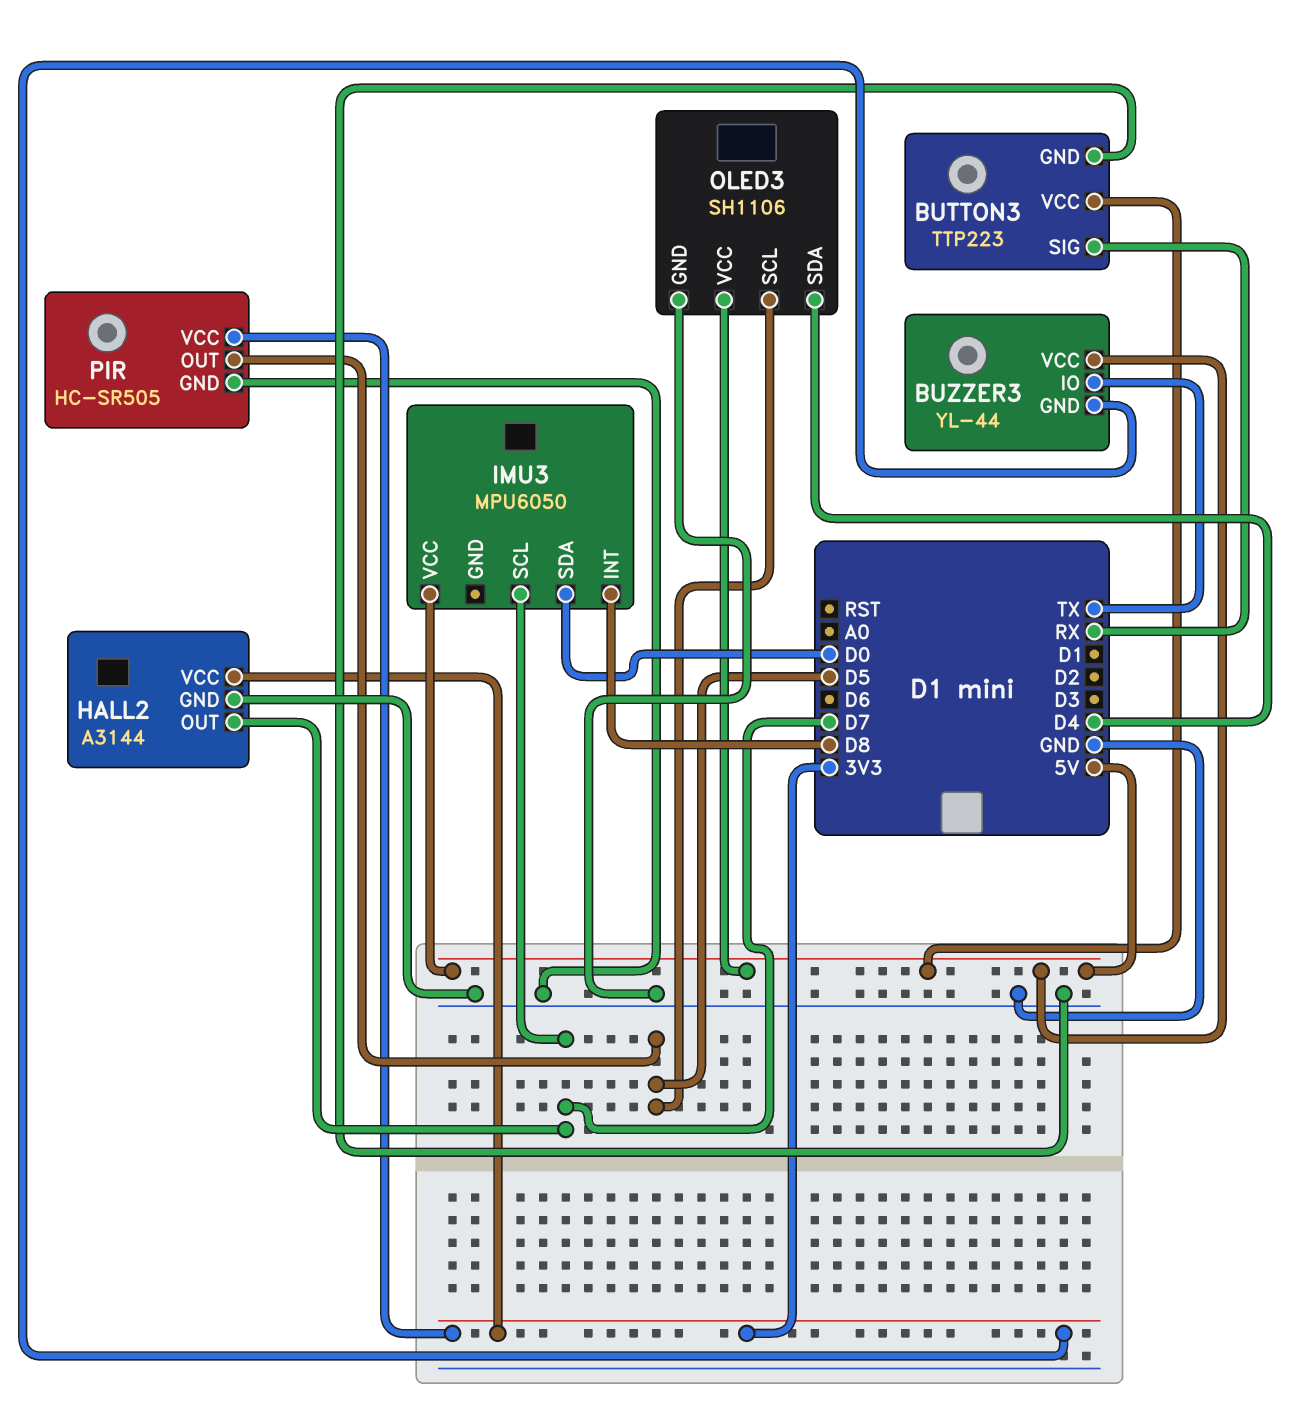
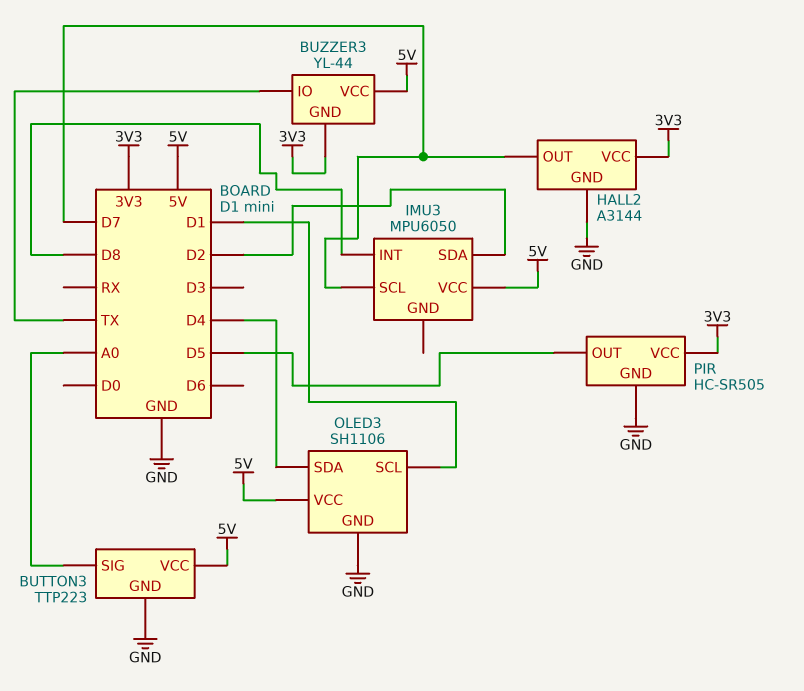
BUTTON3 pin SIG: RX -> A0
IMU3 pin SDA: D0 -> D2
OLED3 pin SCL: D5 -> D1

